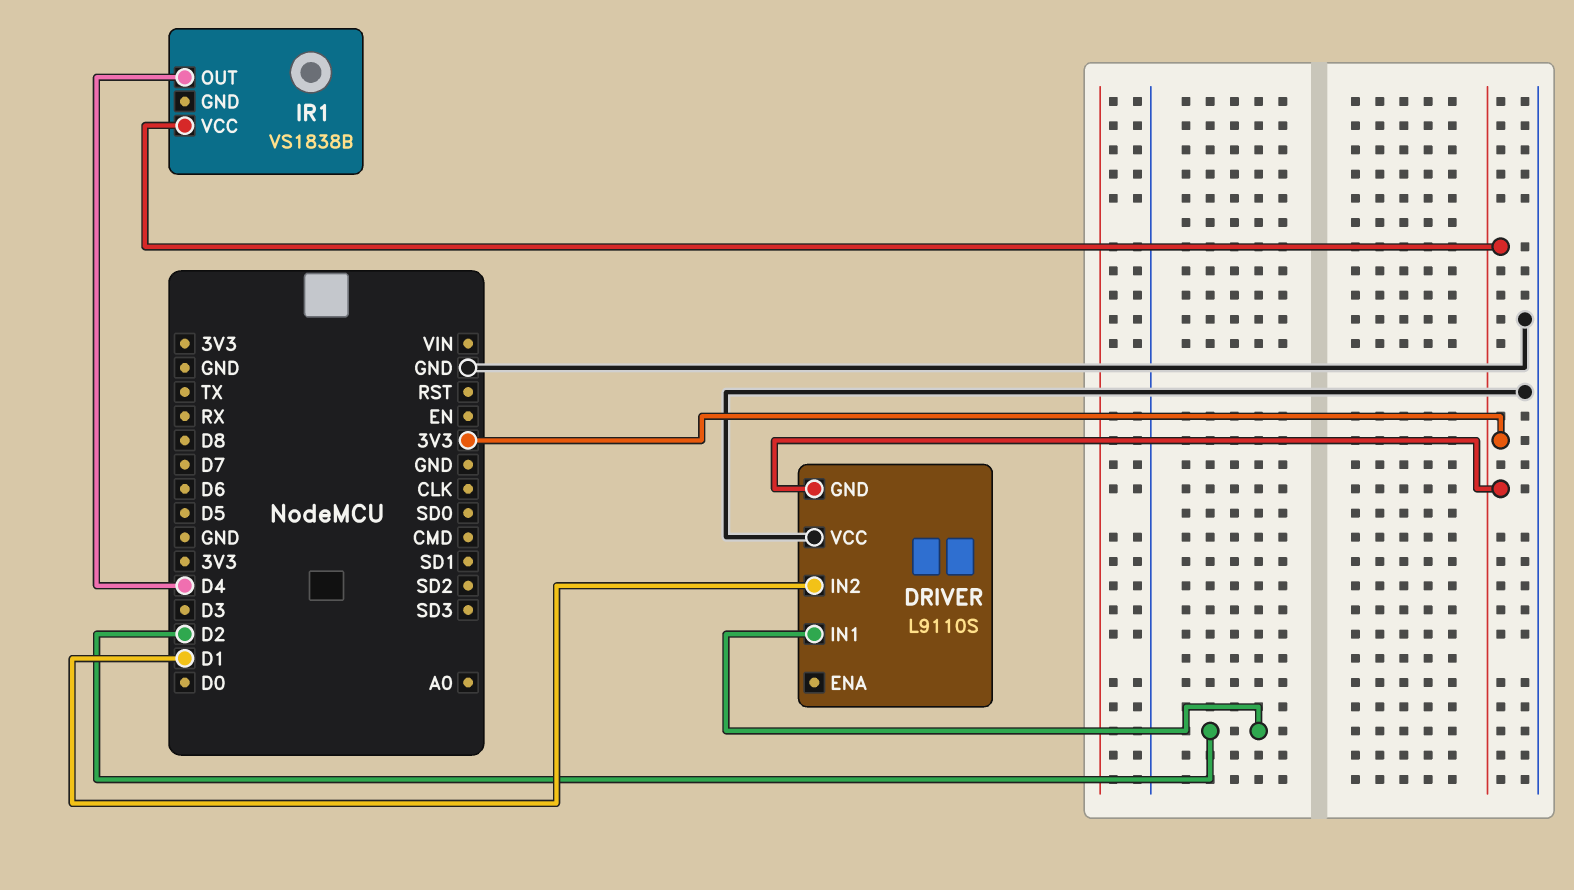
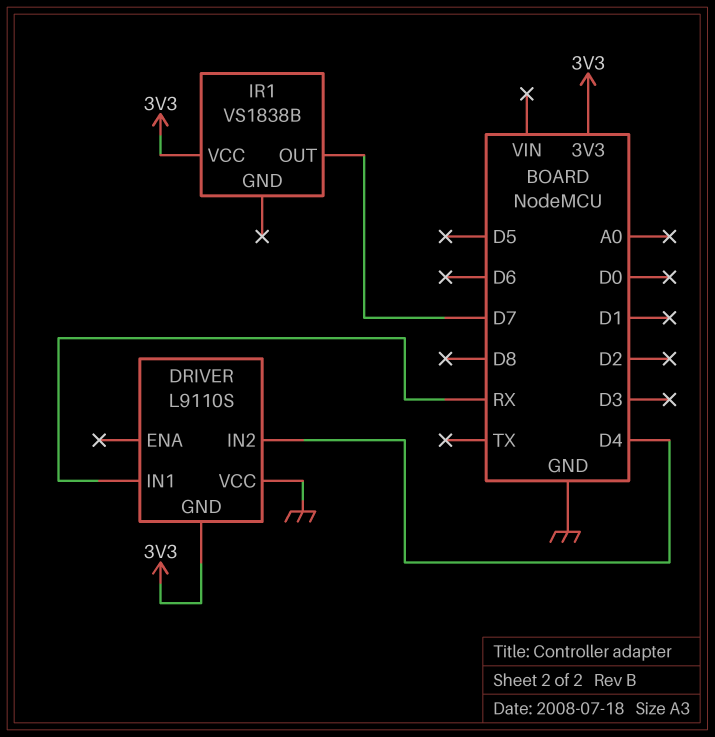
DRIVER pin IN1: D2 -> RX
DRIVER pin IN2: D1 -> D4
IR1 pin OUT: D4 -> D7

